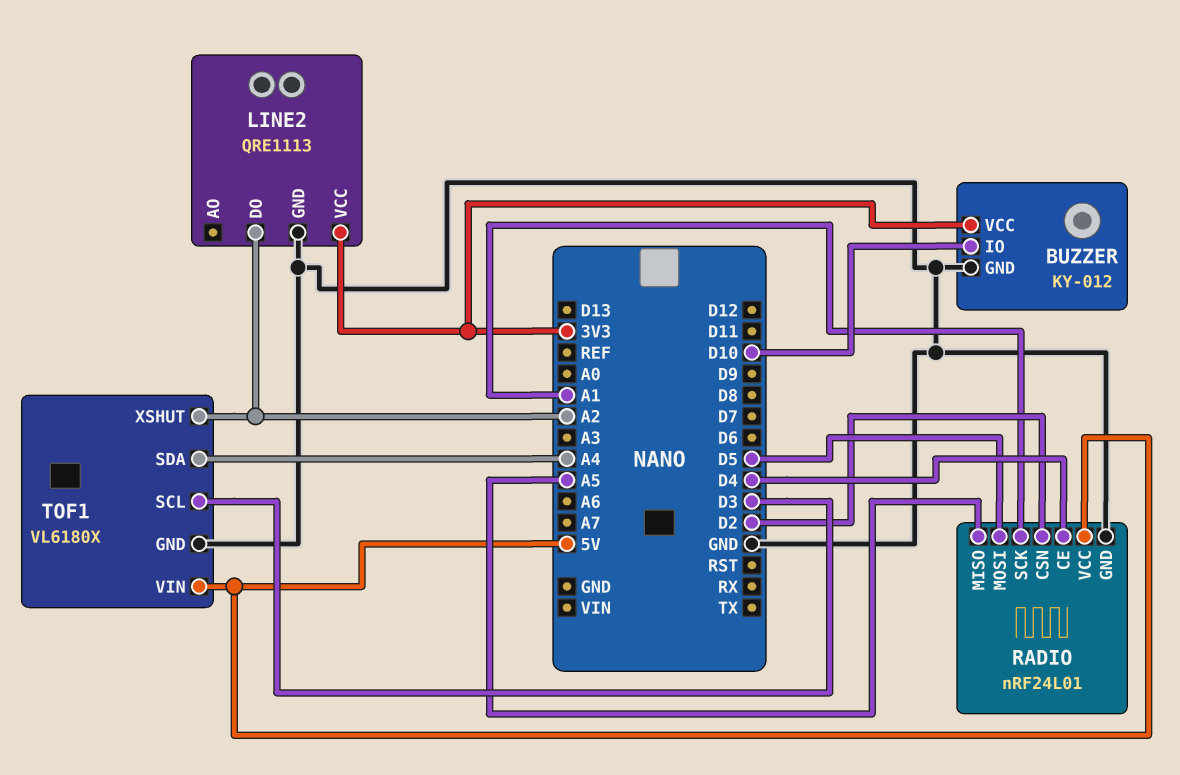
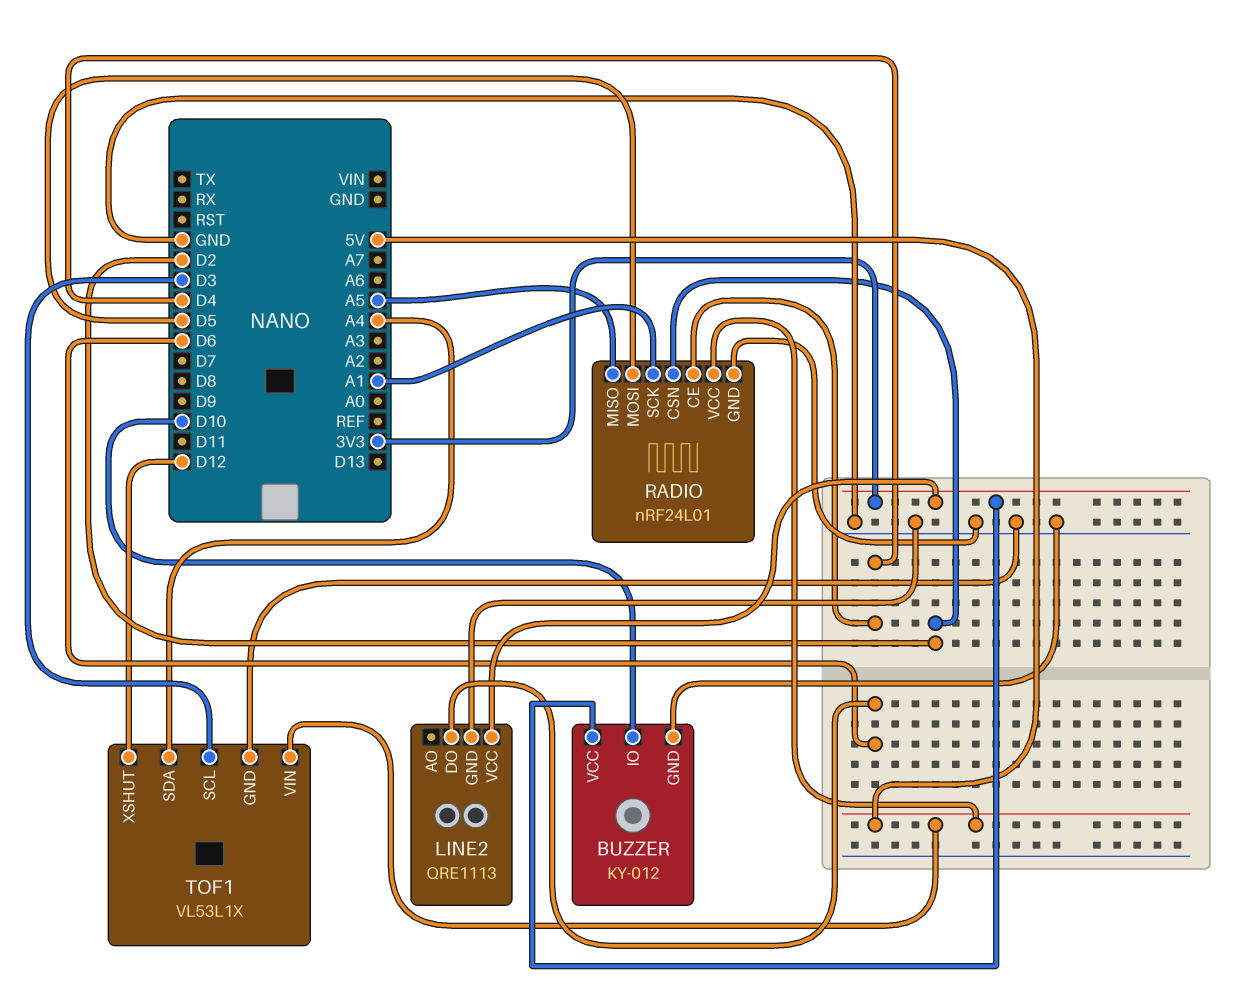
LINE2 pin DO: A2 -> D6
TOF1: VL6180X -> VL53L1X
TOF1 pin XSHUT: A2 -> D12

